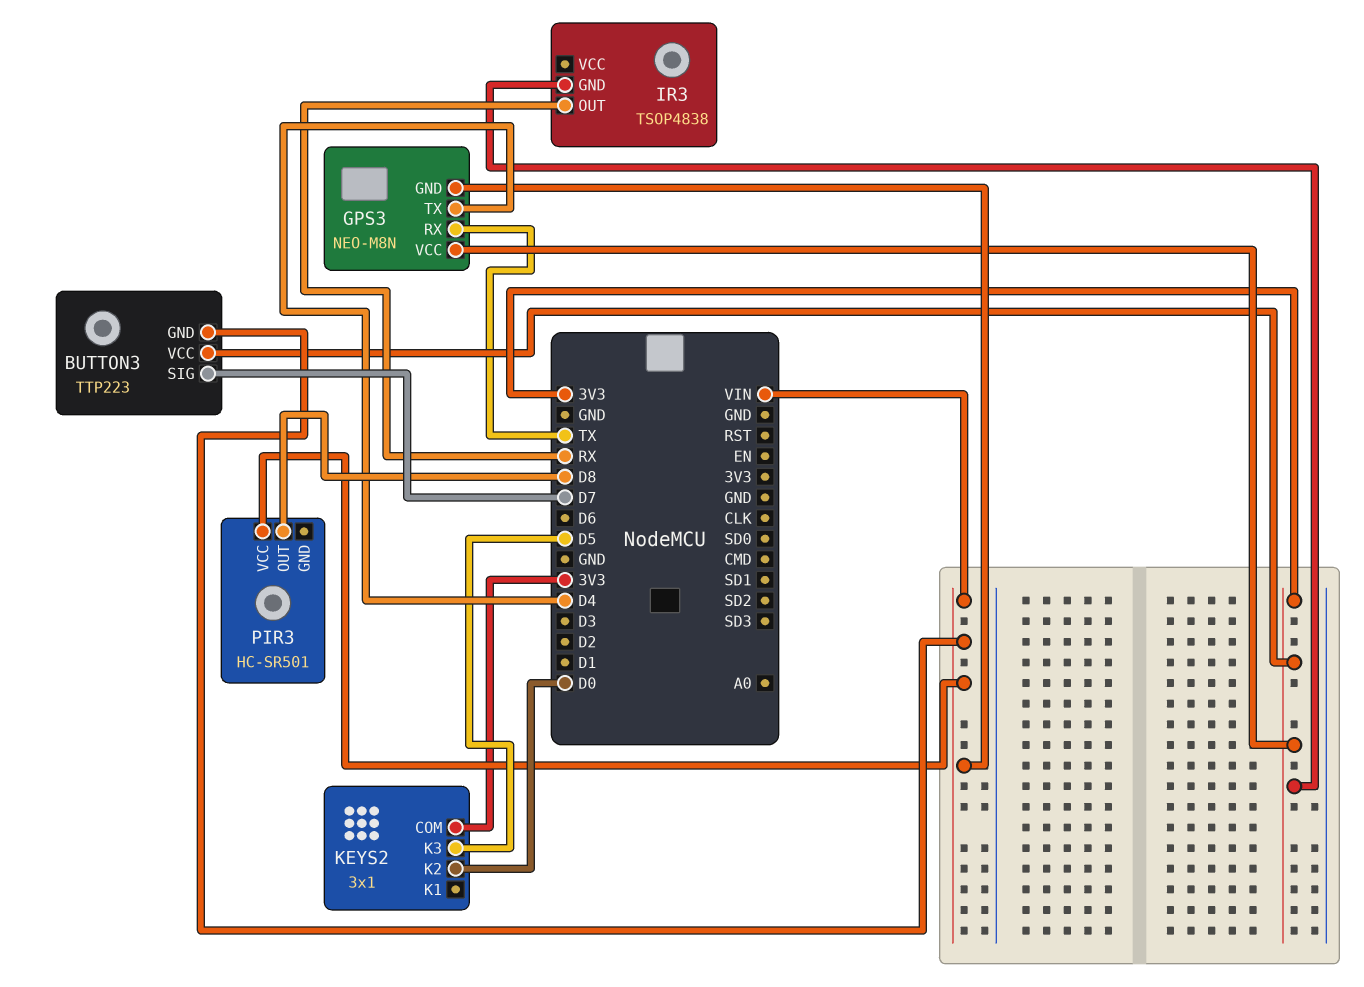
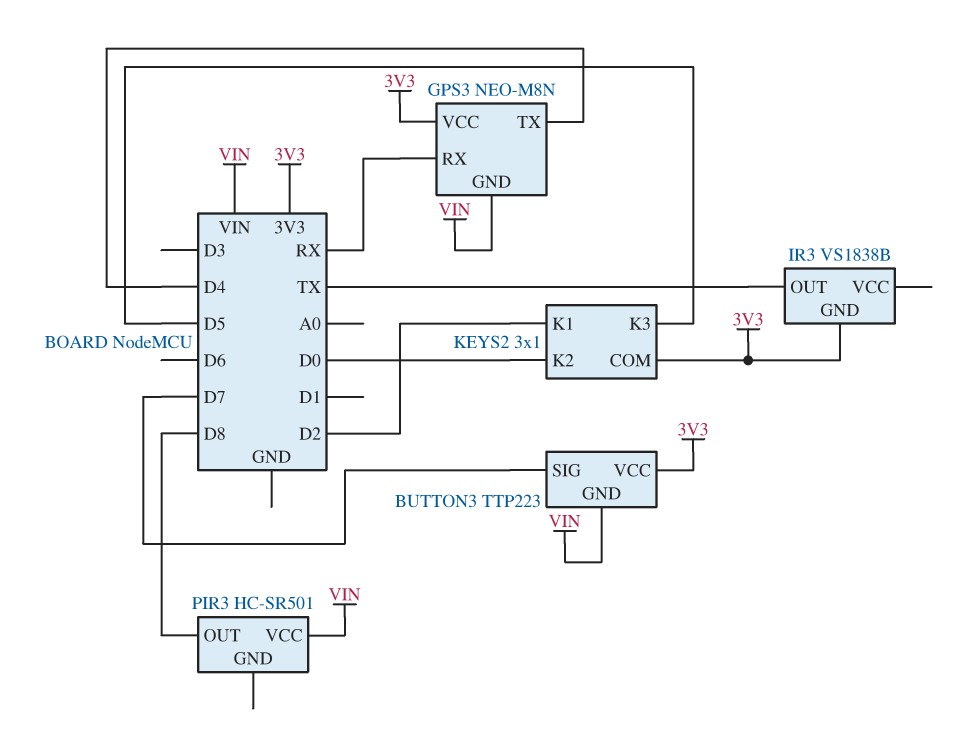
GPS3 pin RX: TX -> RX
IR3: TSOP4838 -> VS1838B
IR3 pin OUT: RX -> TX
KEYS2 pin K1: none -> D2

